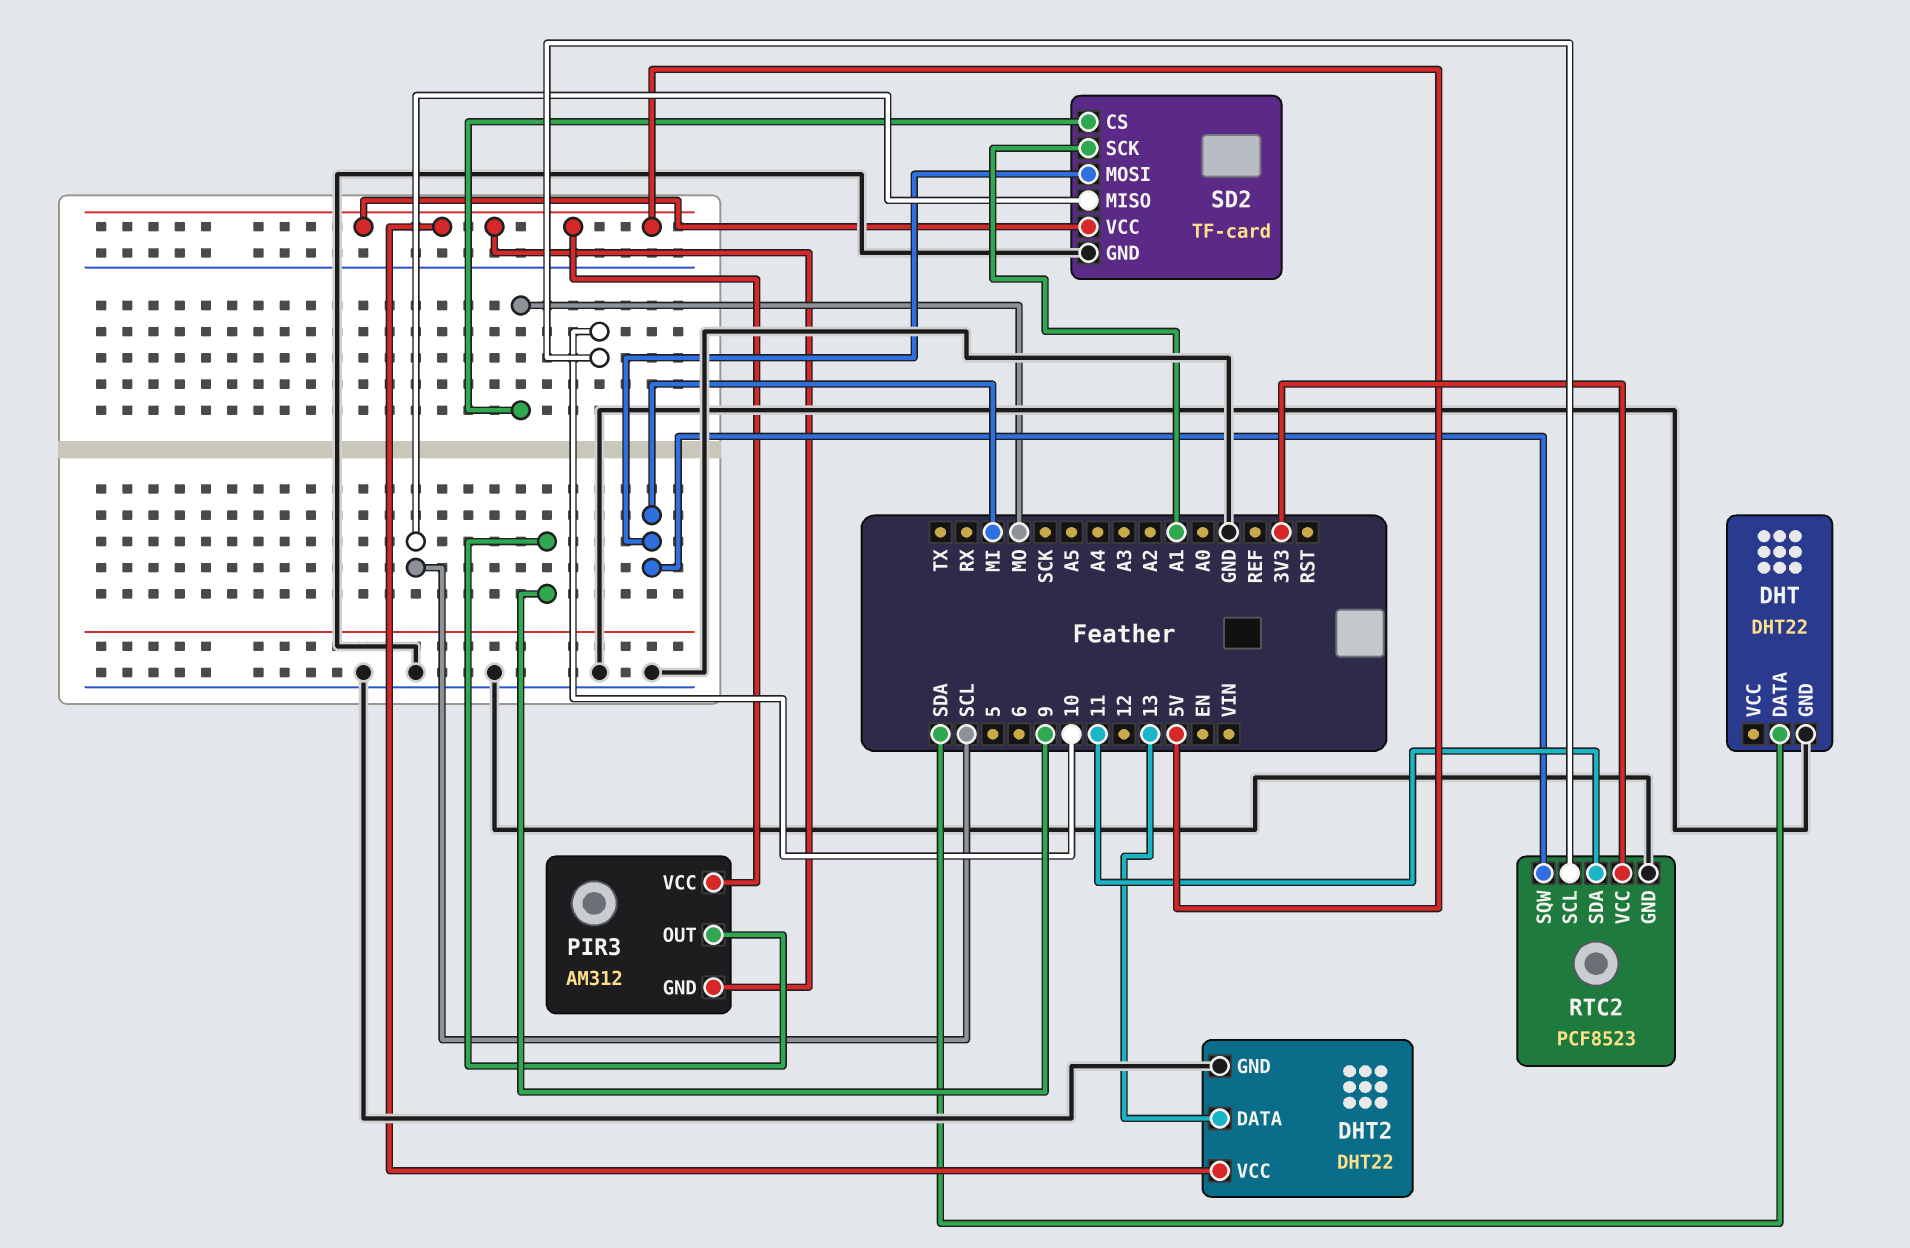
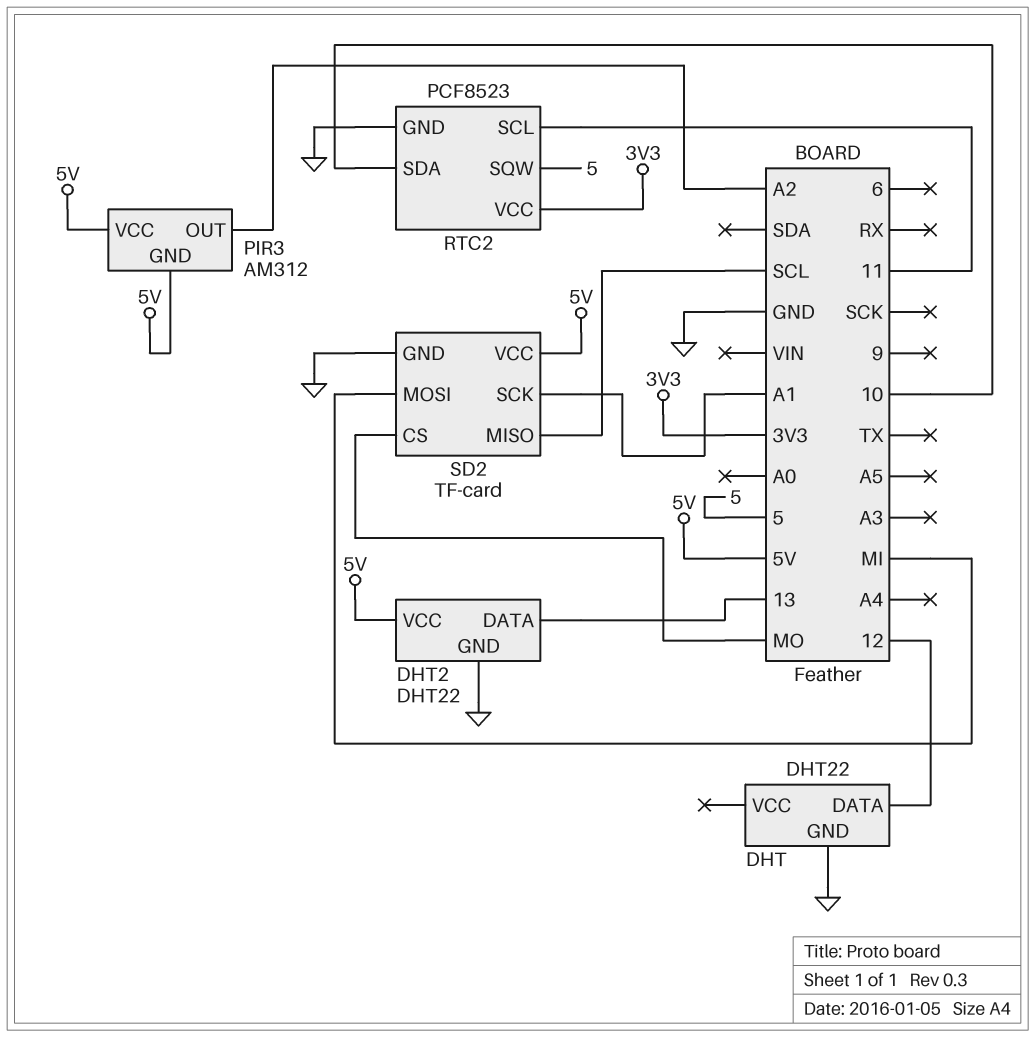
DHT pin DATA: SDA -> 12
PIR3 pin OUT: 9 -> A2
RTC2 pin SCL: 10 -> 11
RTC2 pin SDA: 11 -> 10
RTC2 pin SQW: MI -> 5

